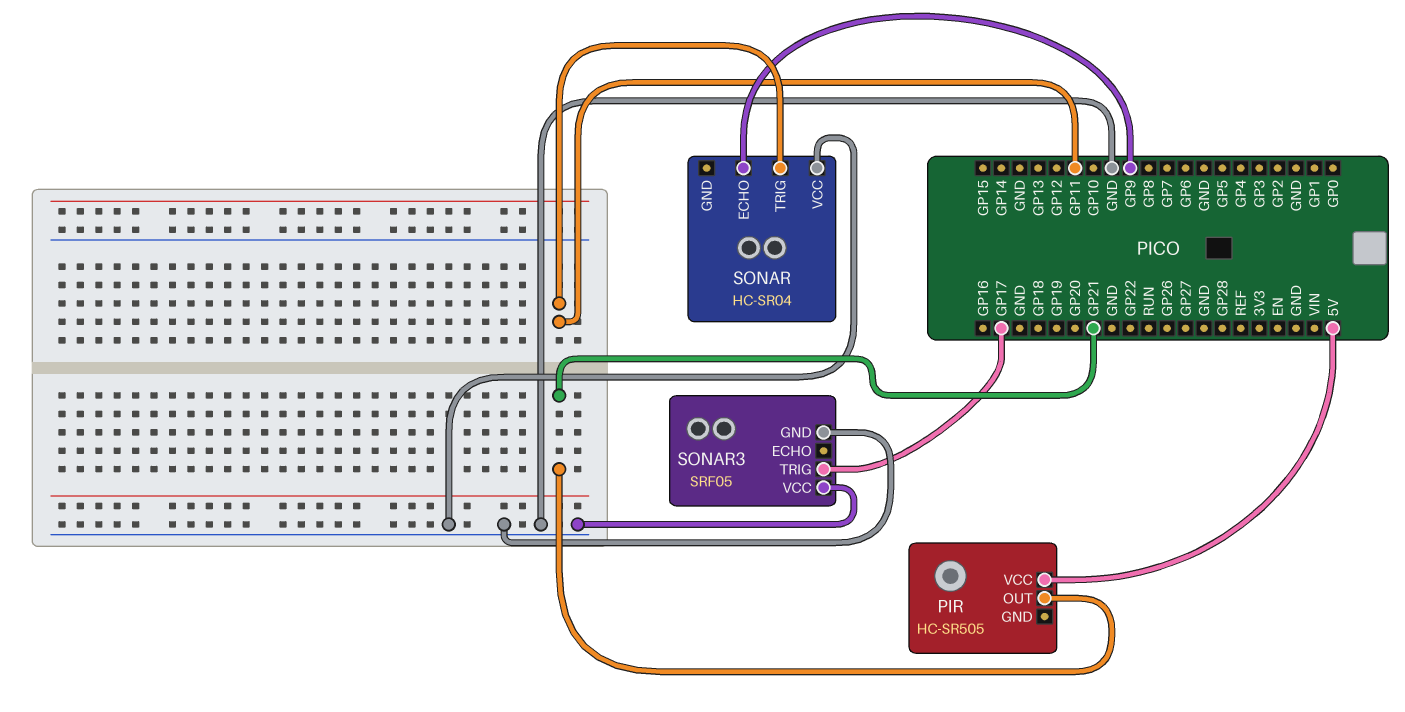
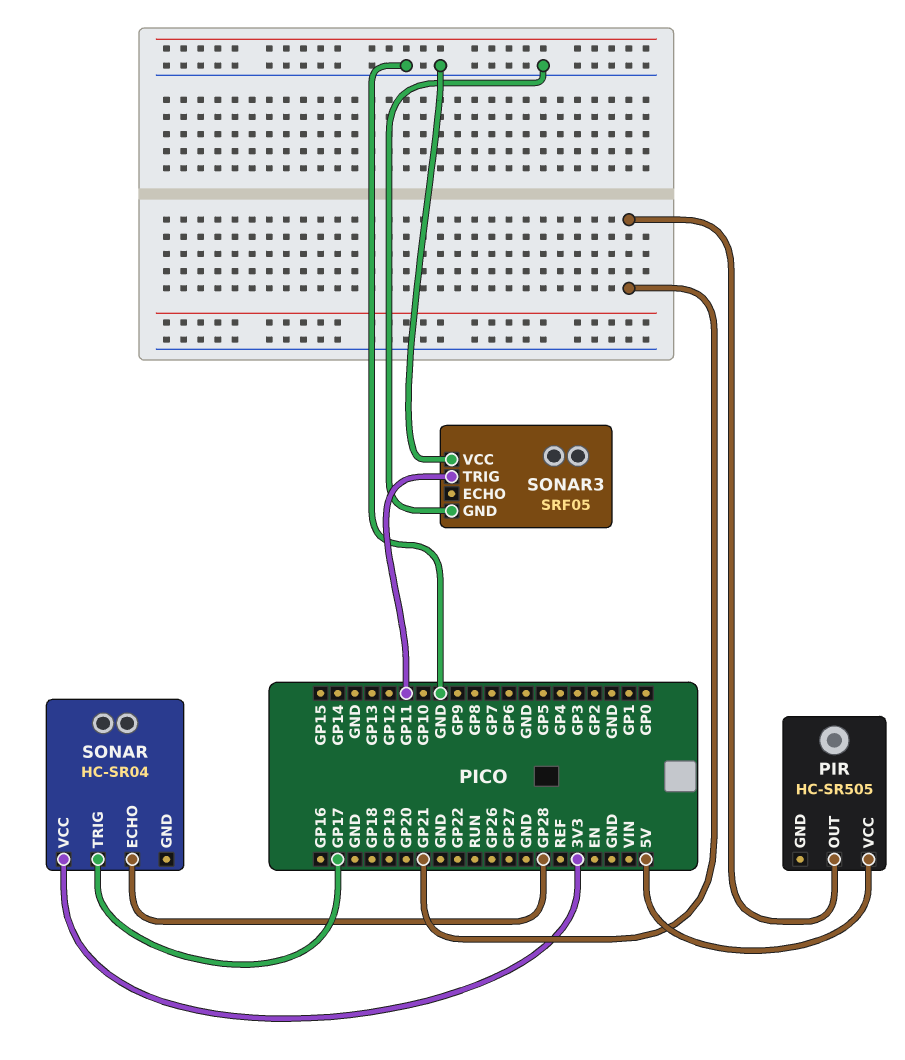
SONAR pin ECHO: GP9 -> GP28
SONAR pin TRIG: GP11 -> GP17
SONAR pin VCC: GND -> 3V3
SONAR3 pin TRIG: GP17 -> GP11

